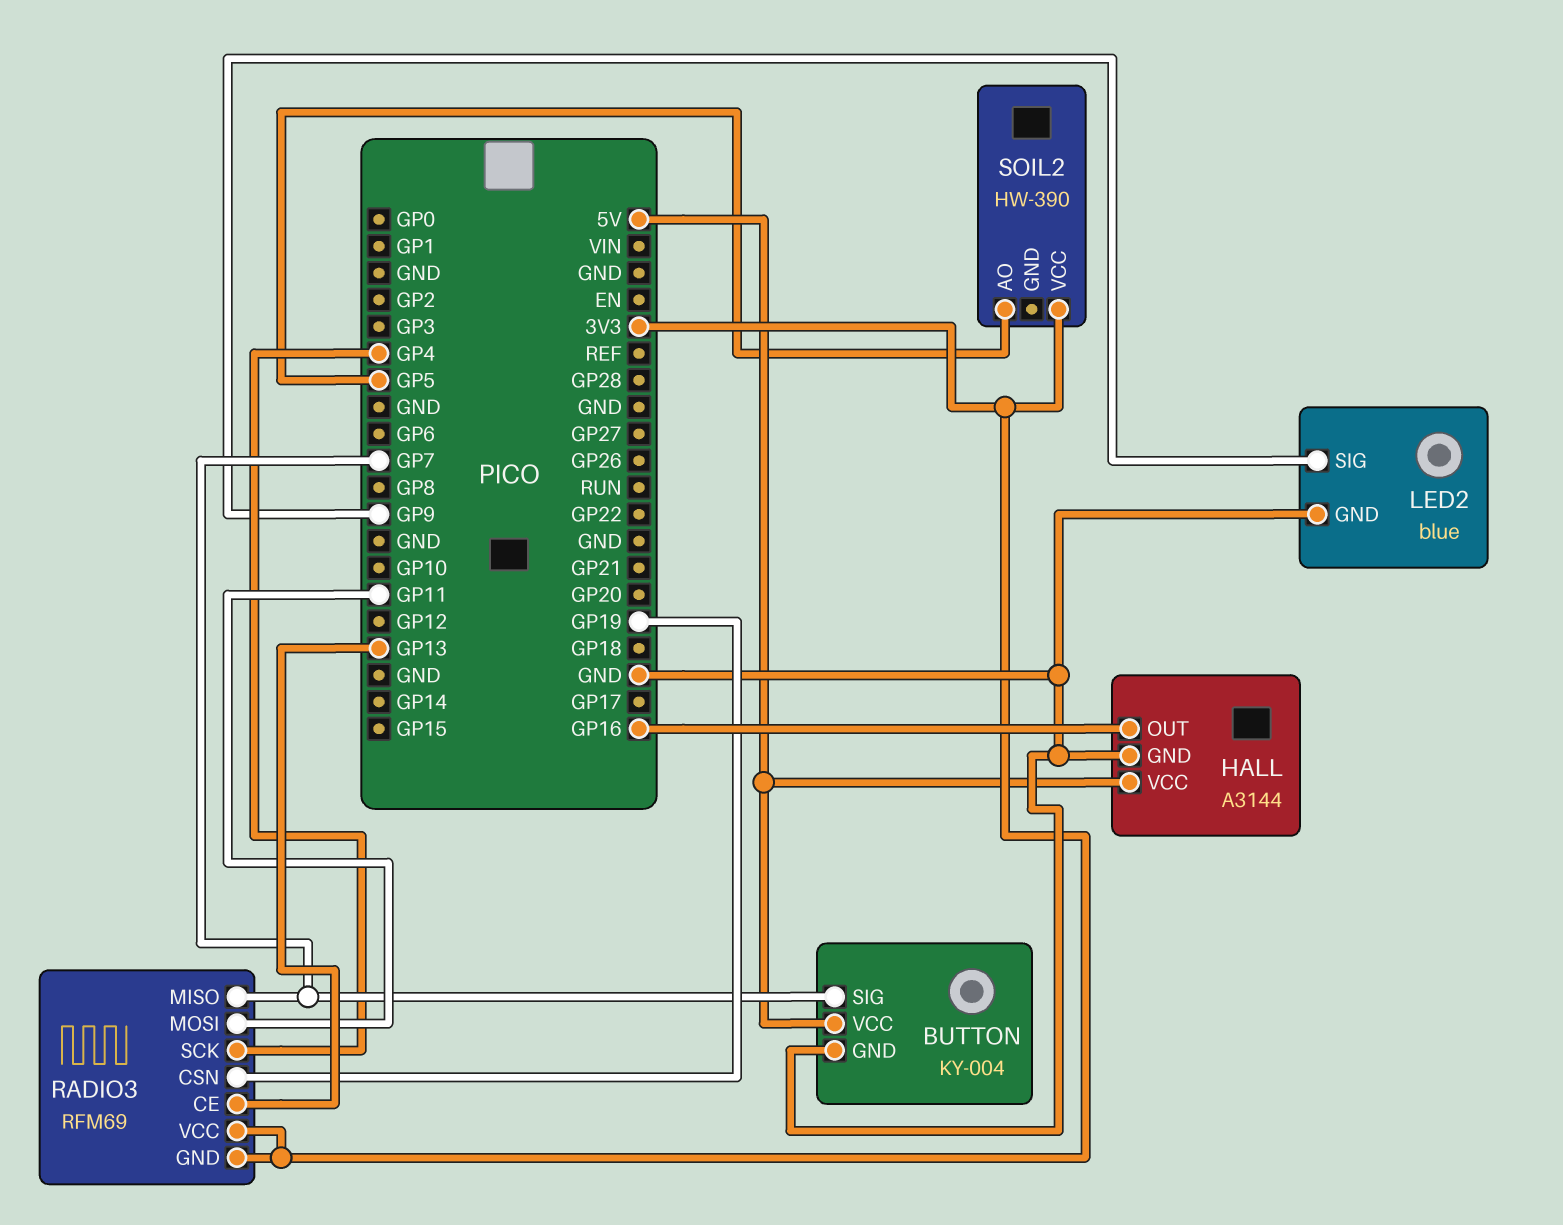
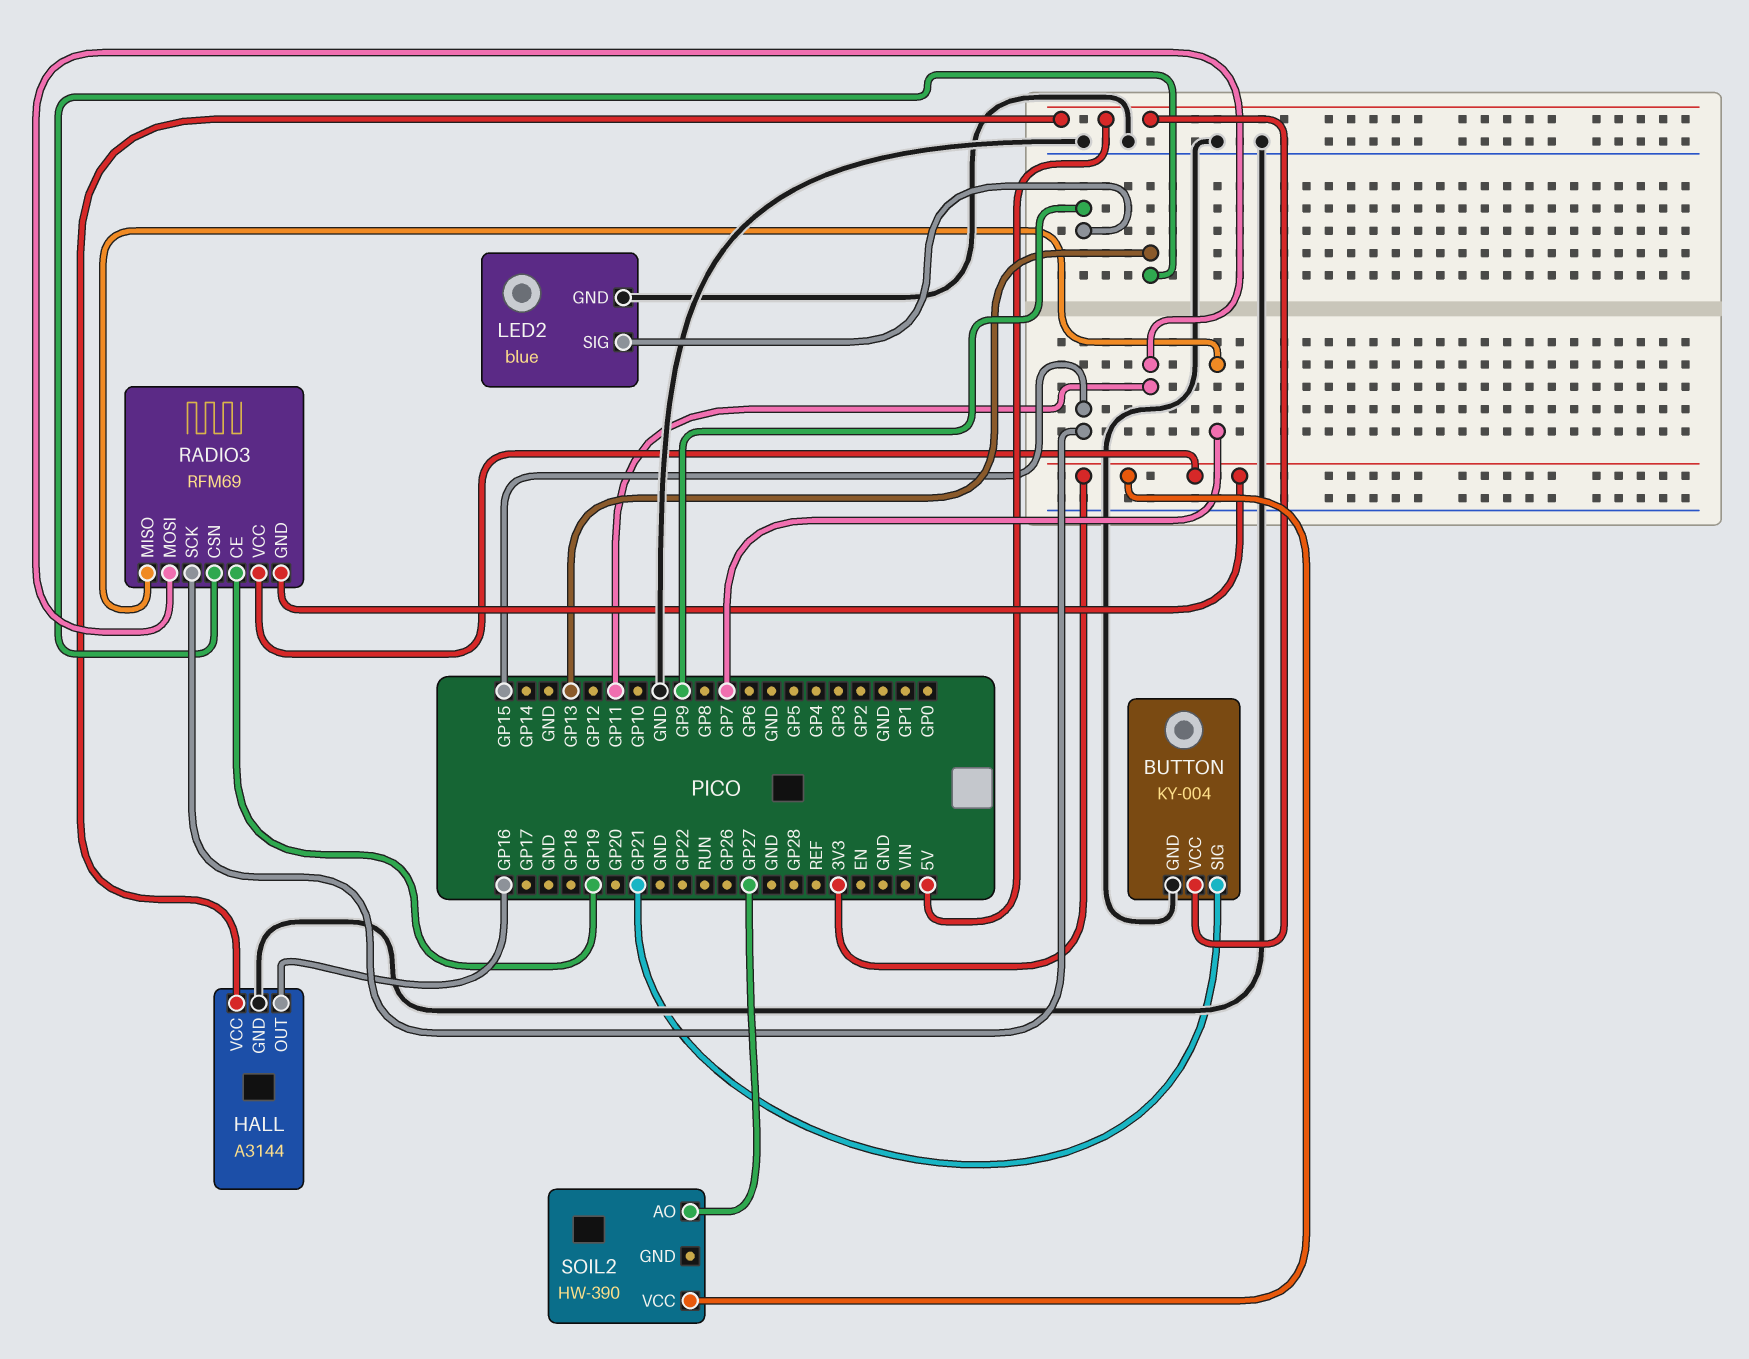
BUTTON pin SIG: GP7 -> GP21
RADIO3 pin CE: GP13 -> GP19
RADIO3 pin CSN: GP19 -> GP13
RADIO3 pin SCK: GP4 -> GP15
SOIL2 pin AO: GP5 -> GP27

